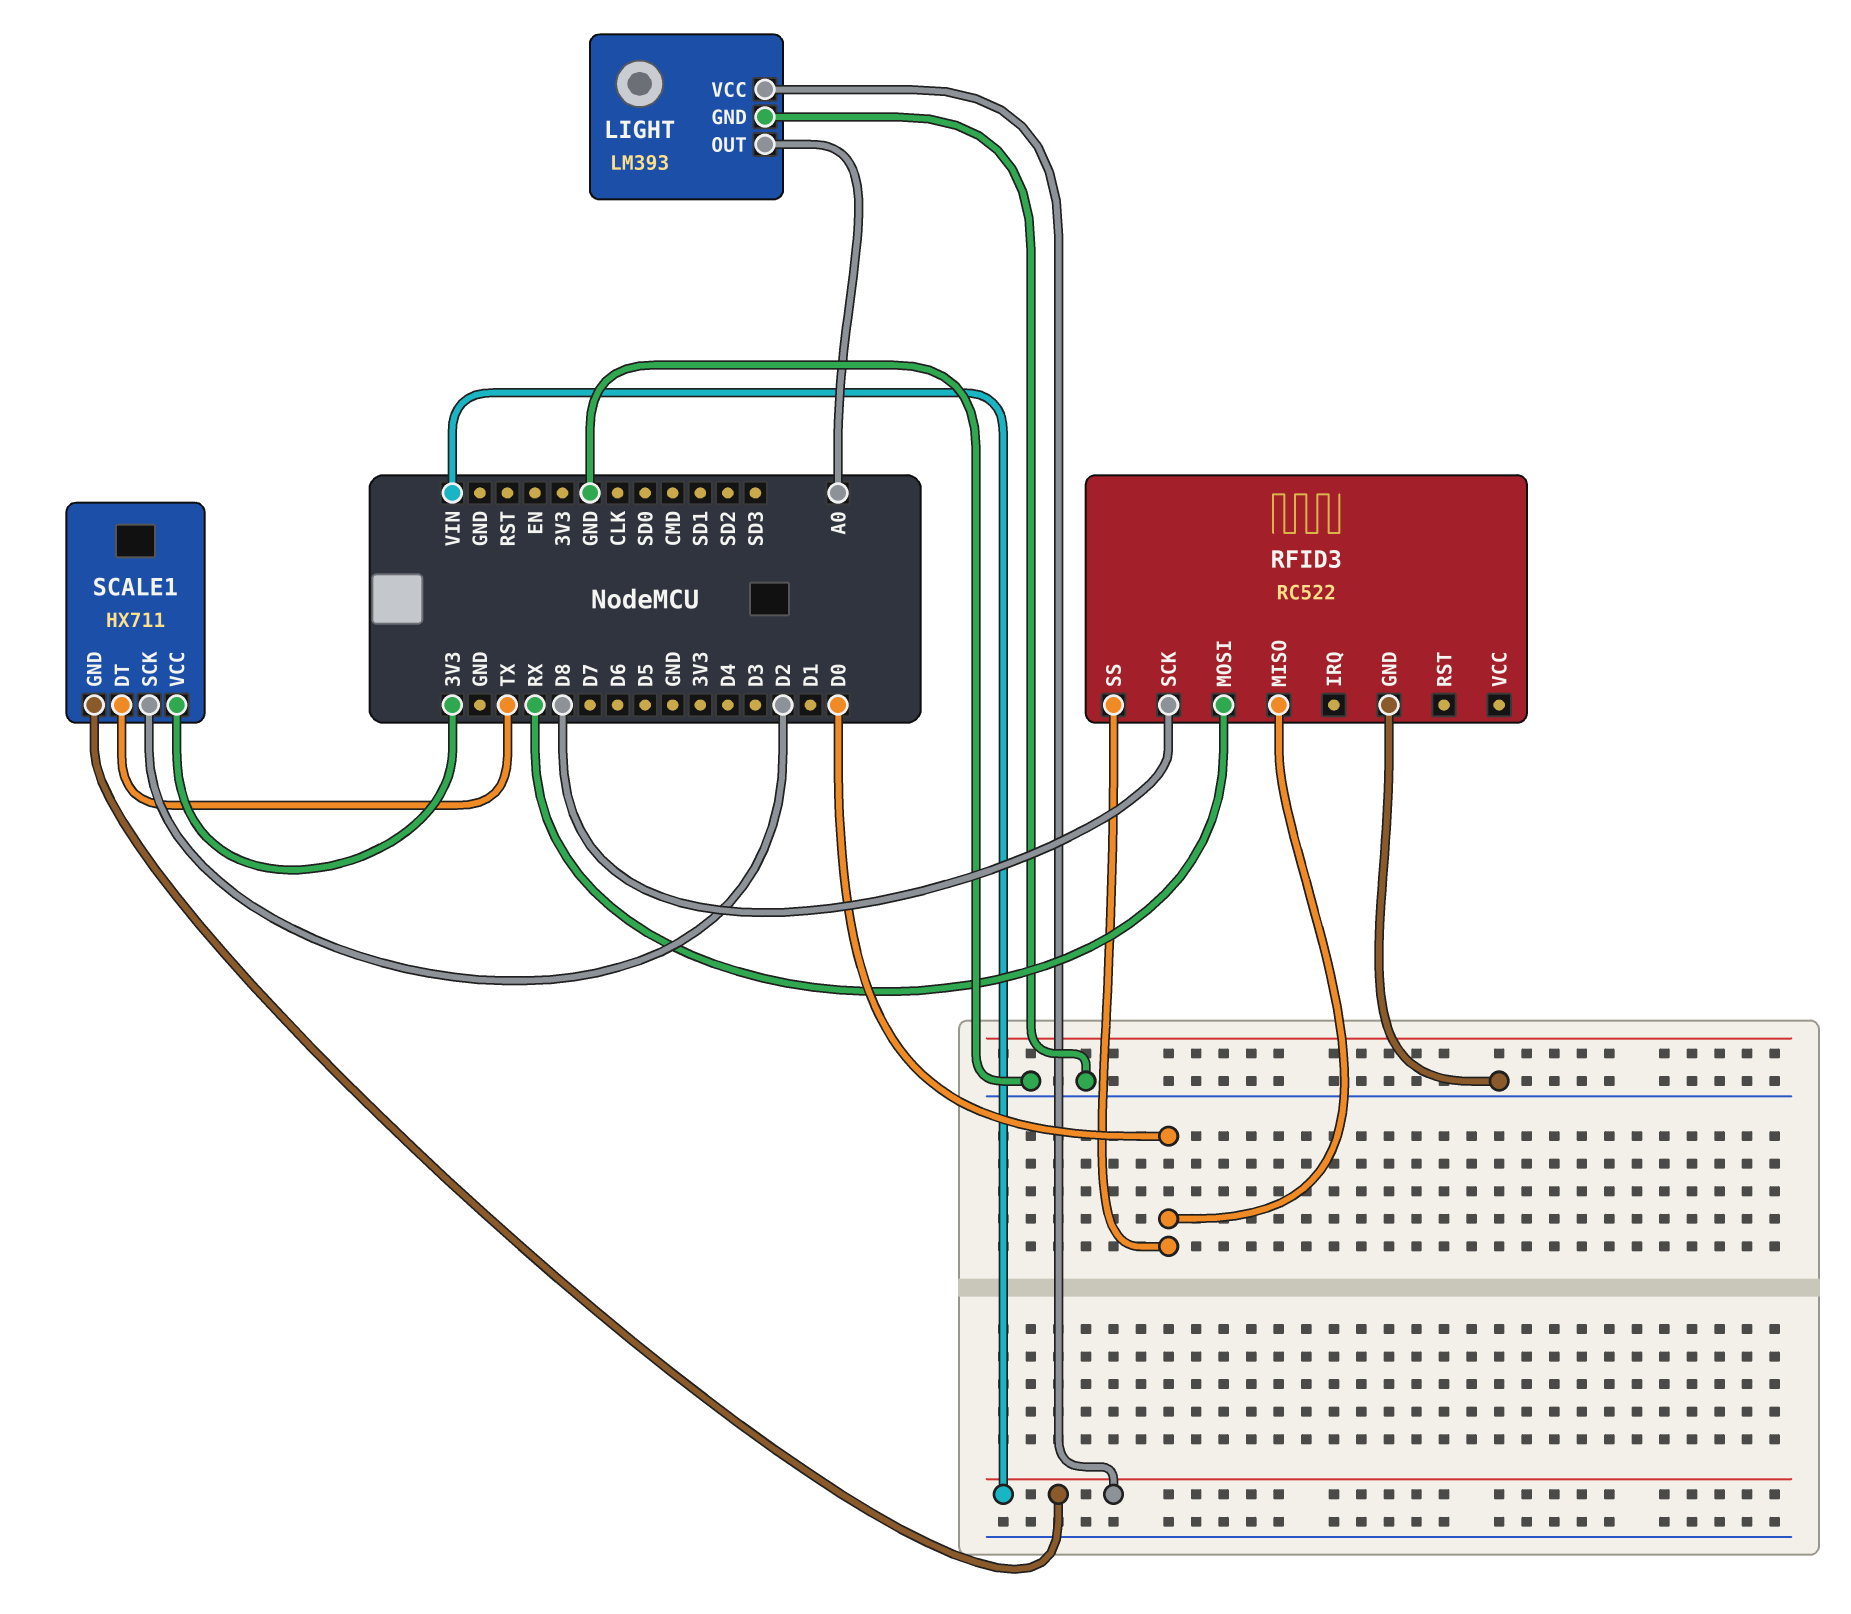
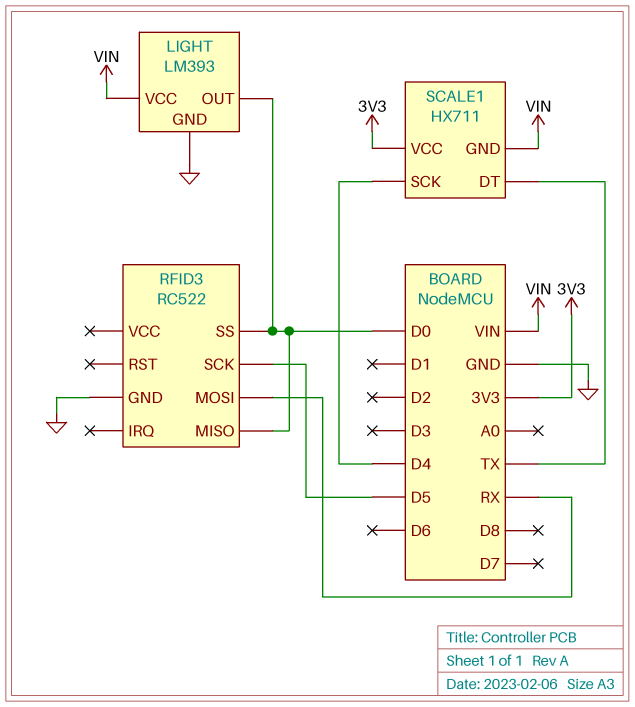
LIGHT pin OUT: A0 -> D0
RFID3 pin SCK: D8 -> D5
SCALE1 pin SCK: D2 -> D4

